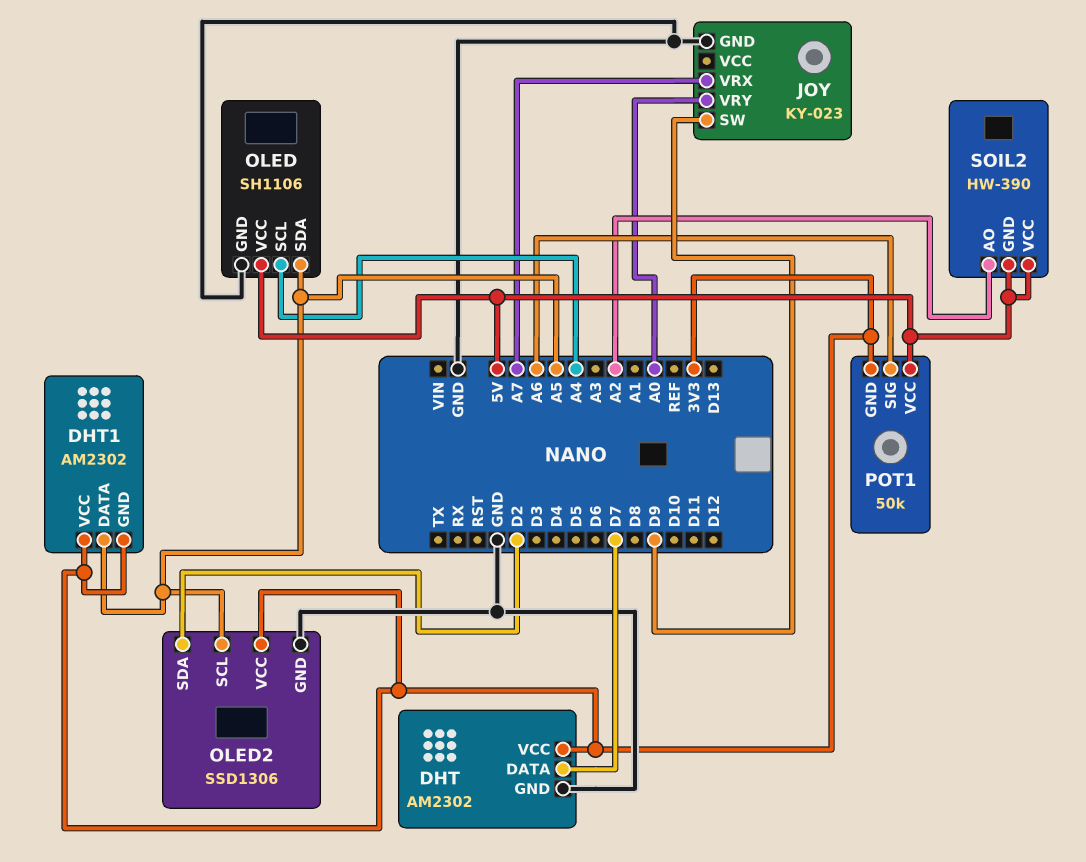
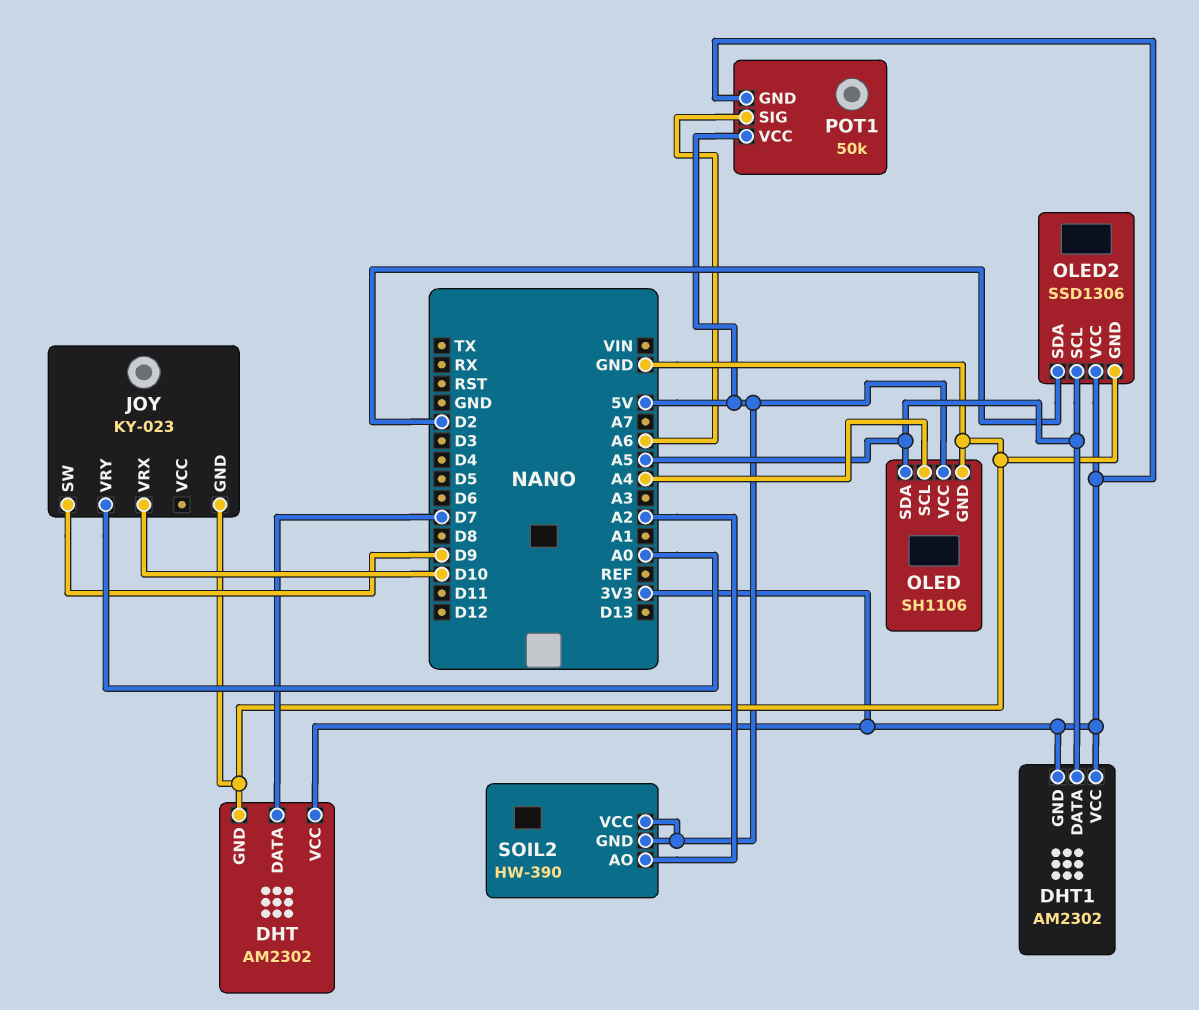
JOY pin VRX: A7 -> D10

